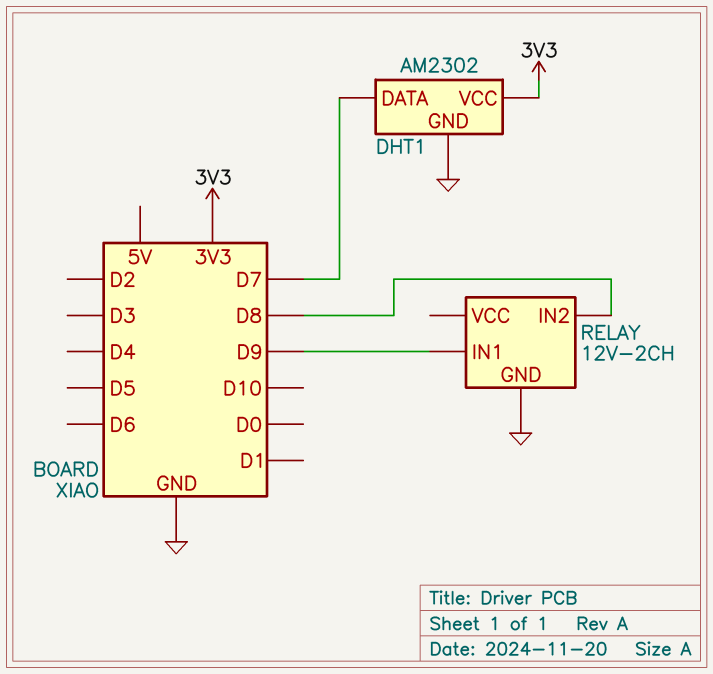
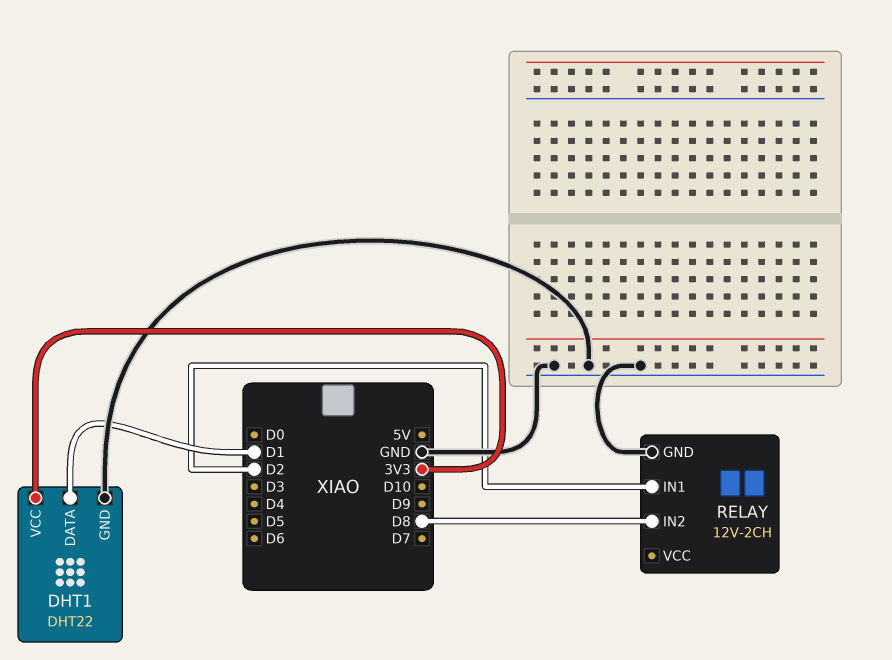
DHT1: AM2302 -> DHT22
DHT1 pin DATA: D7 -> D1
RELAY pin IN1: D9 -> D2

